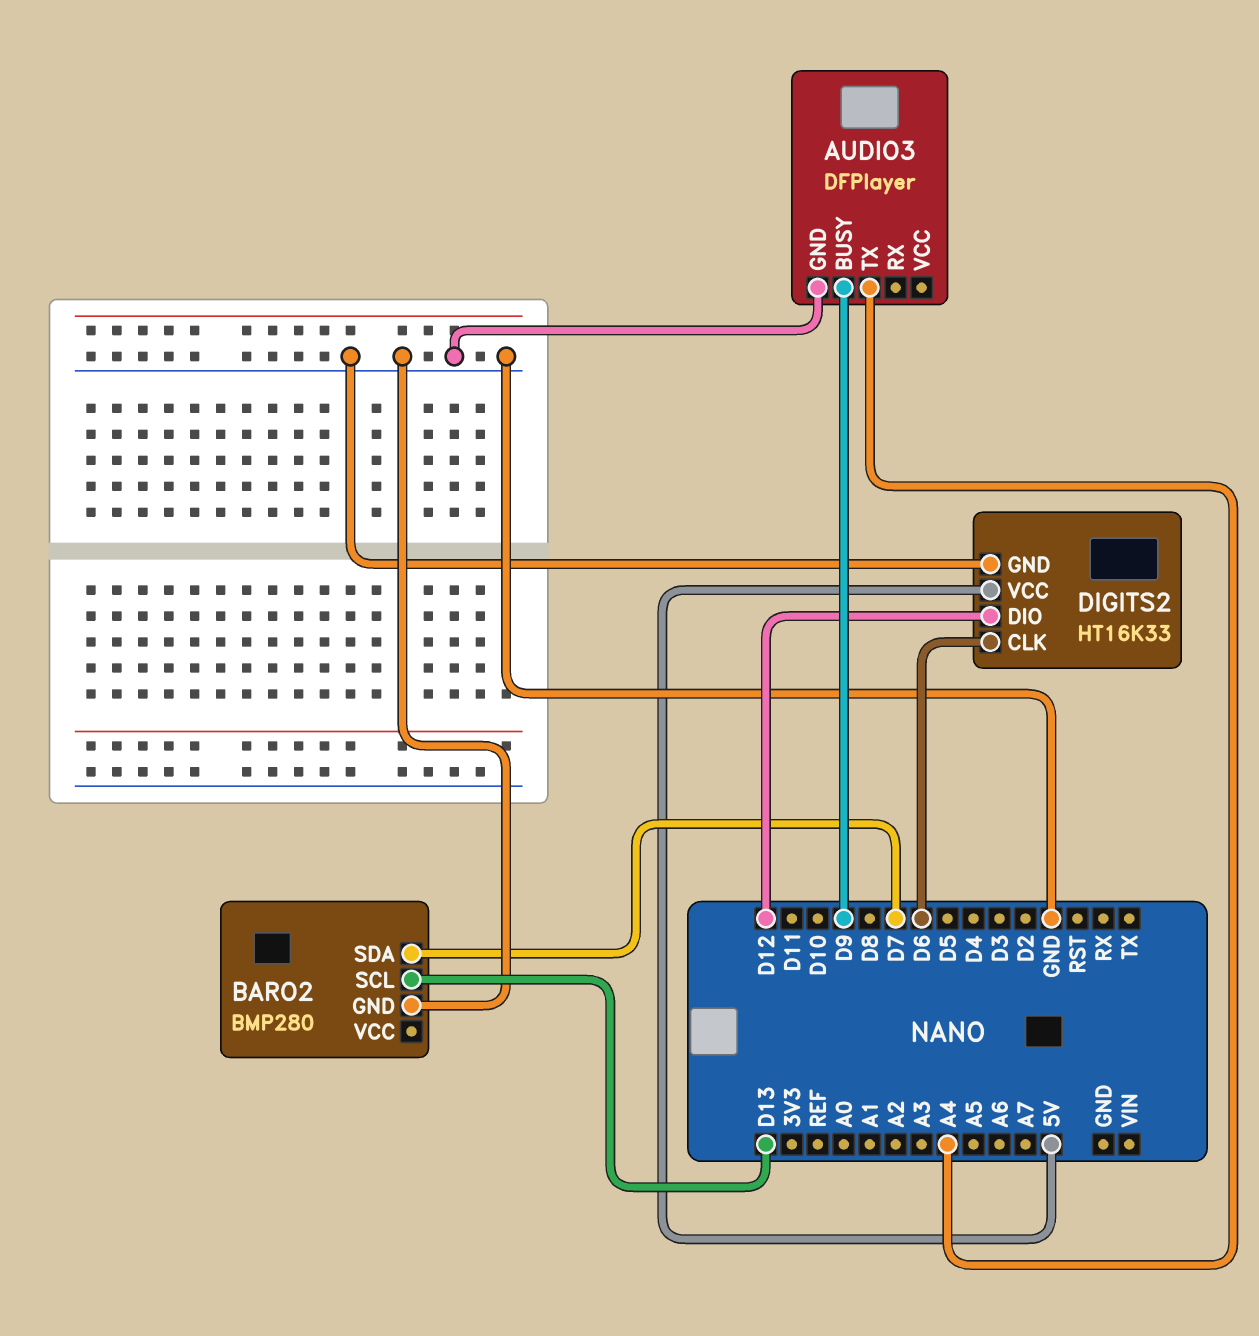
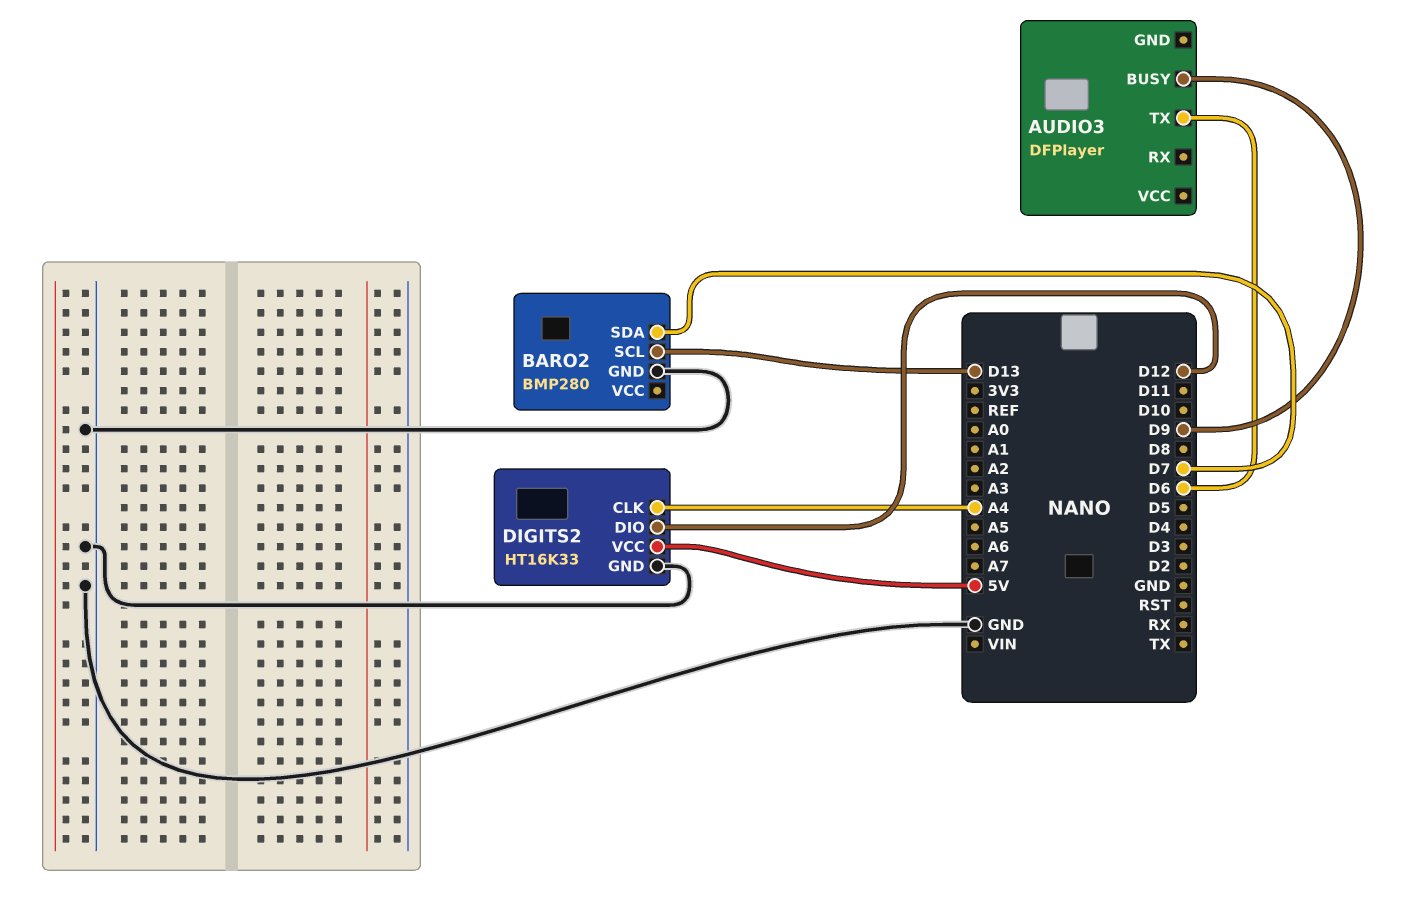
AUDIO3 pin GND: GND -> none
AUDIO3 pin TX: A4 -> D6
DIGITS2 pin CLK: D6 -> A4

